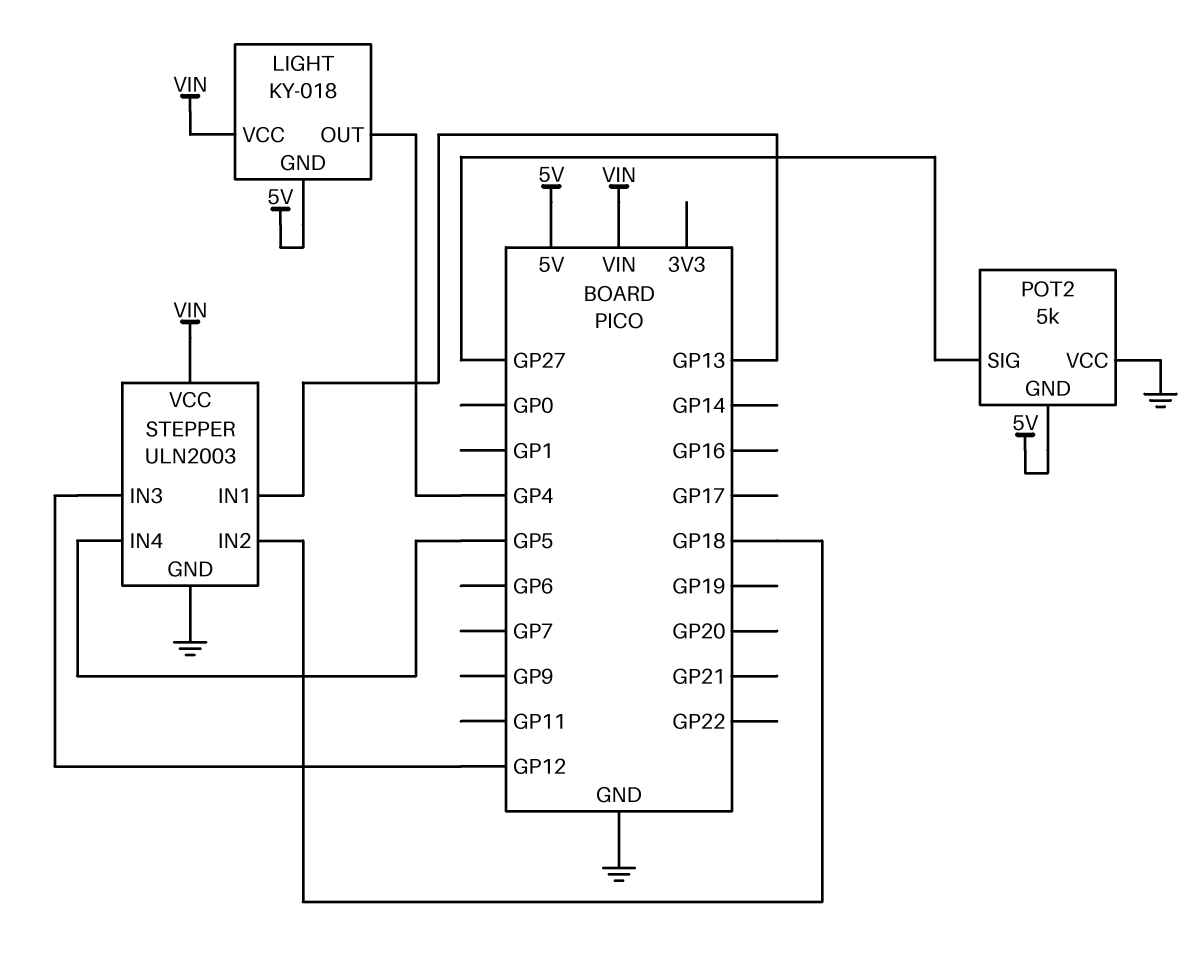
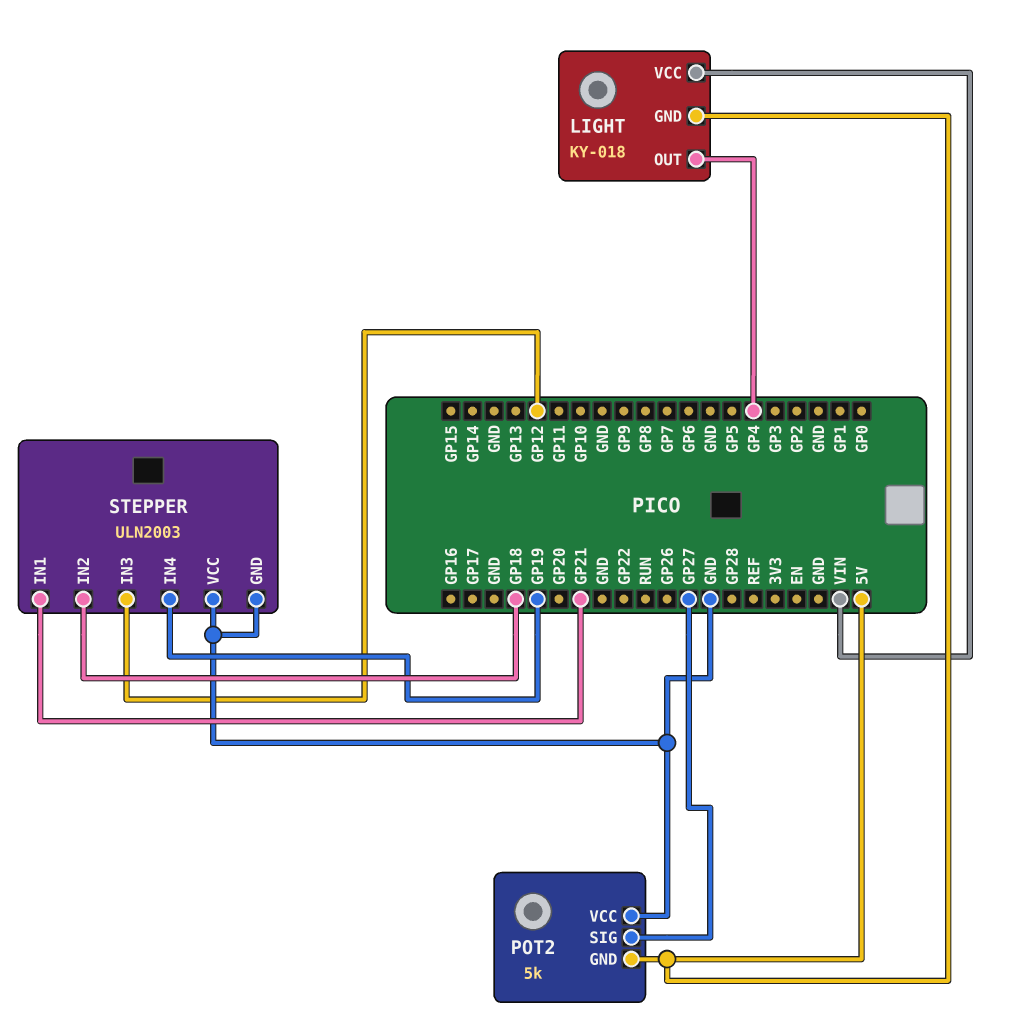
STEPPER pin IN1: GP13 -> GP21
STEPPER pin IN4: GP5 -> GP19
STEPPER pin VCC: VIN -> GND

